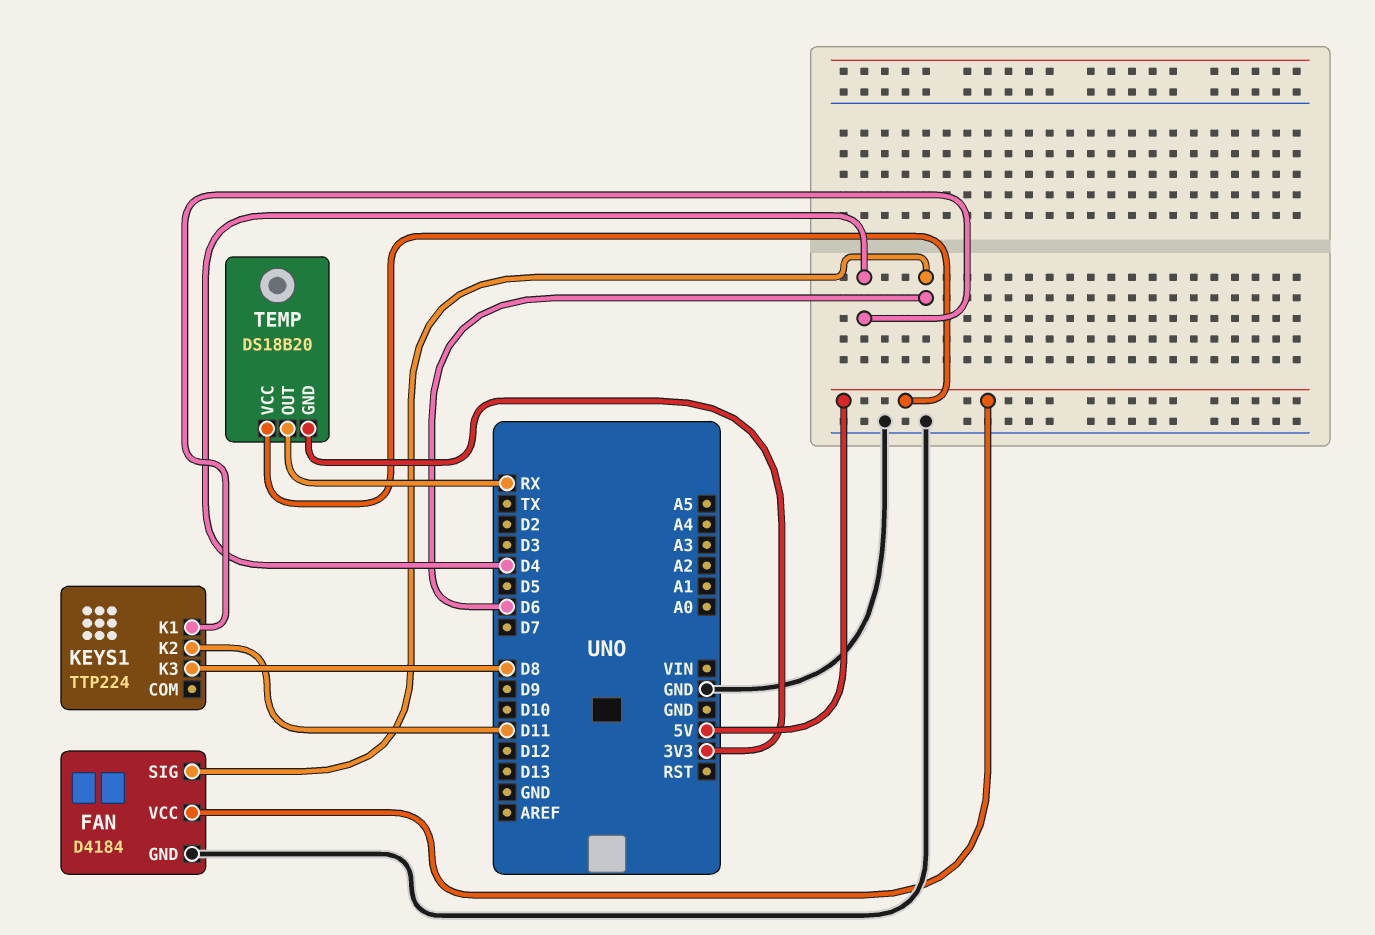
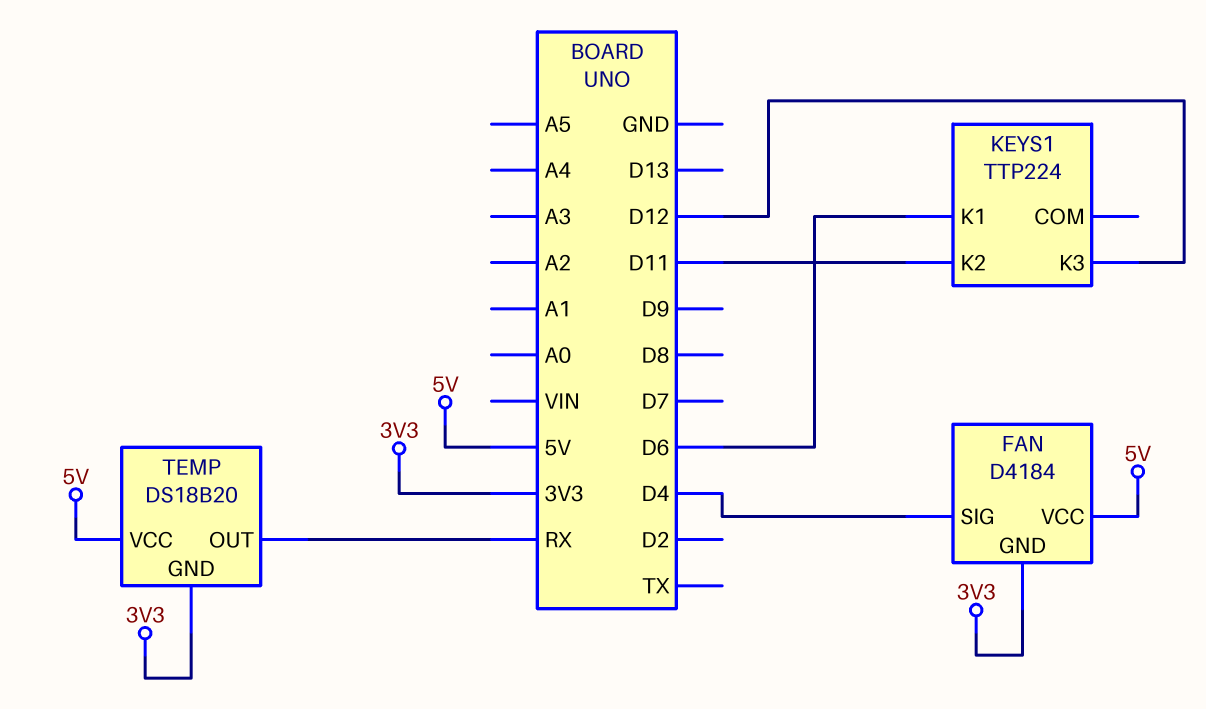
FAN pin GND: GND -> 3V3
FAN pin SIG: D6 -> D4
KEYS1 pin K1: D4 -> D6
KEYS1 pin K3: D8 -> D12

